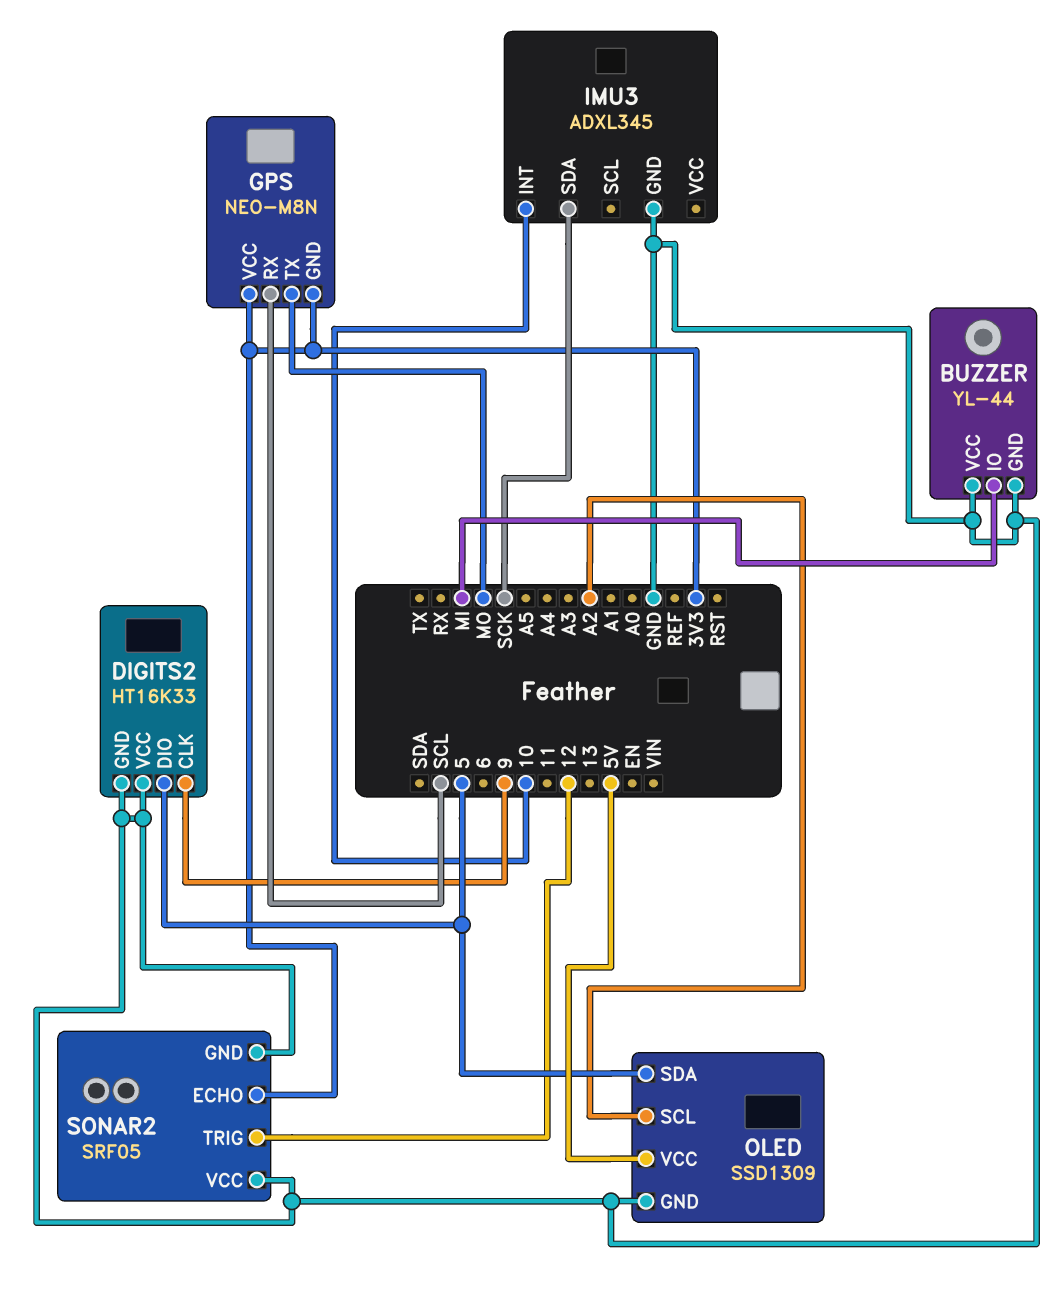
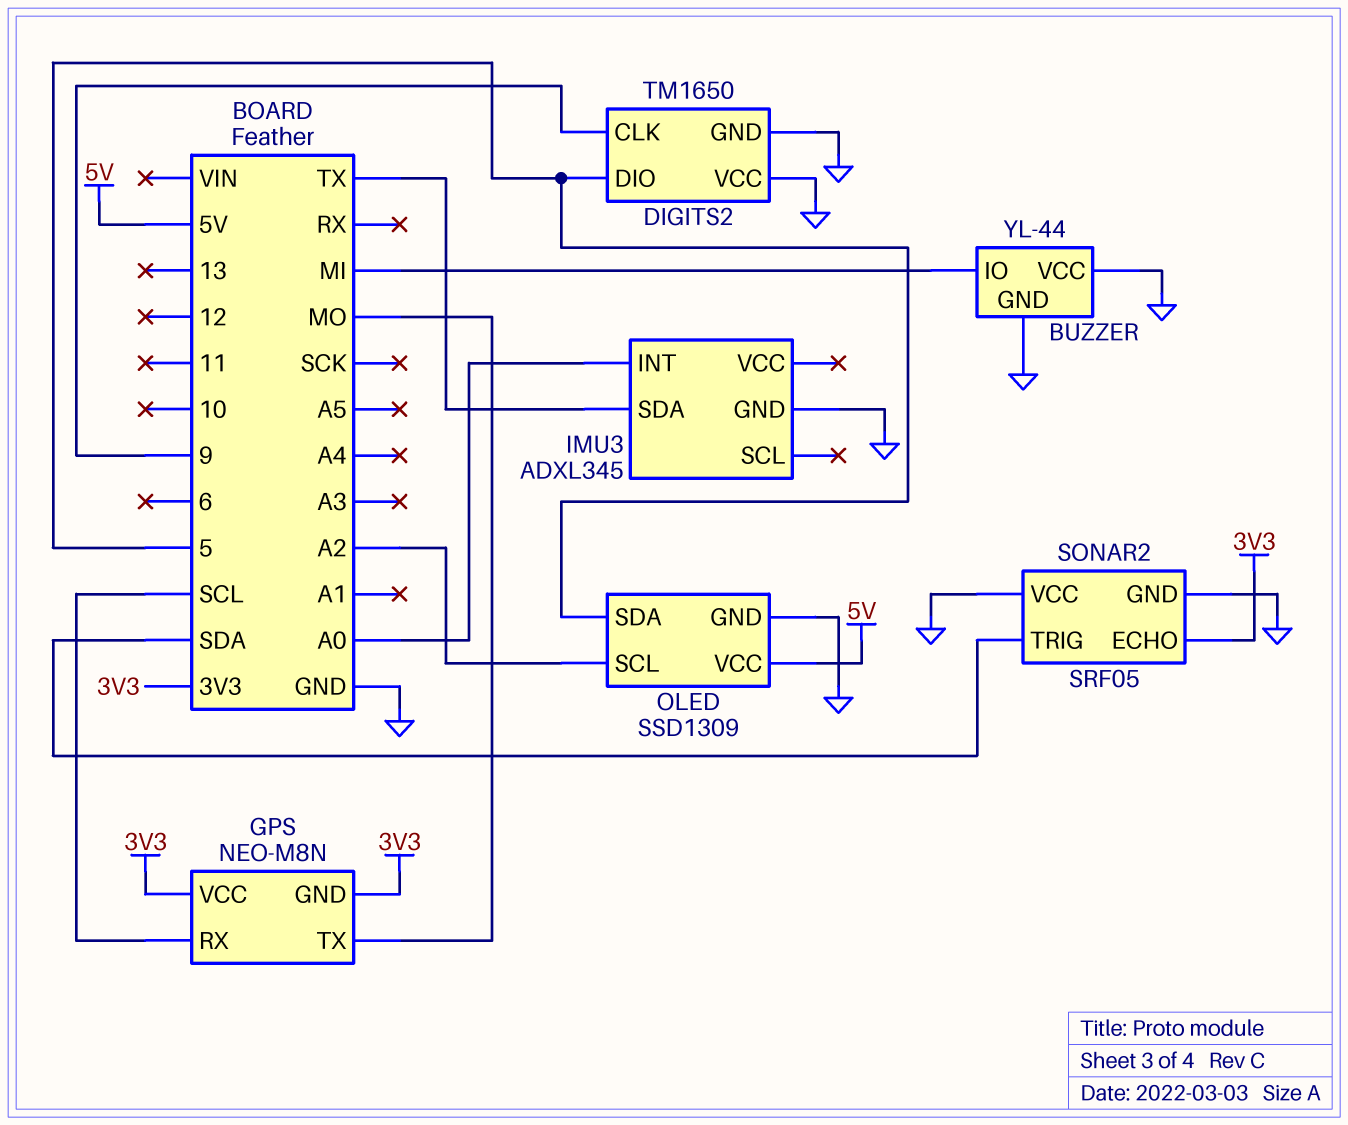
DIGITS2: HT16K33 -> TM1650
IMU3 pin INT: 10 -> A0
IMU3 pin SDA: SCK -> TX
SONAR2 pin TRIG: 12 -> SDA

